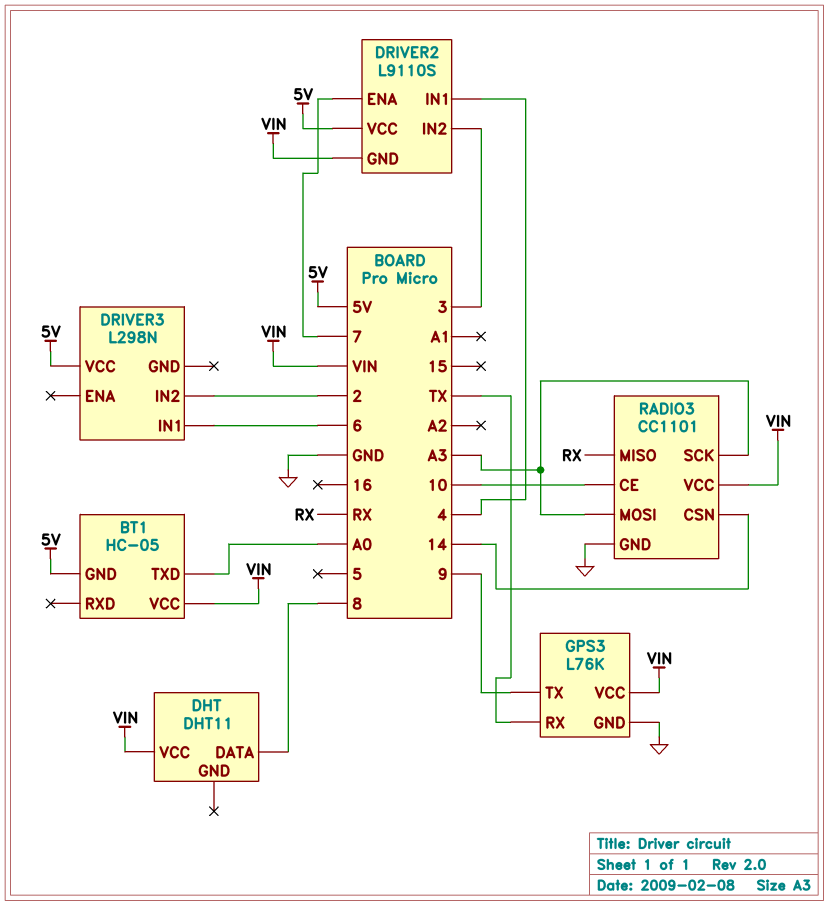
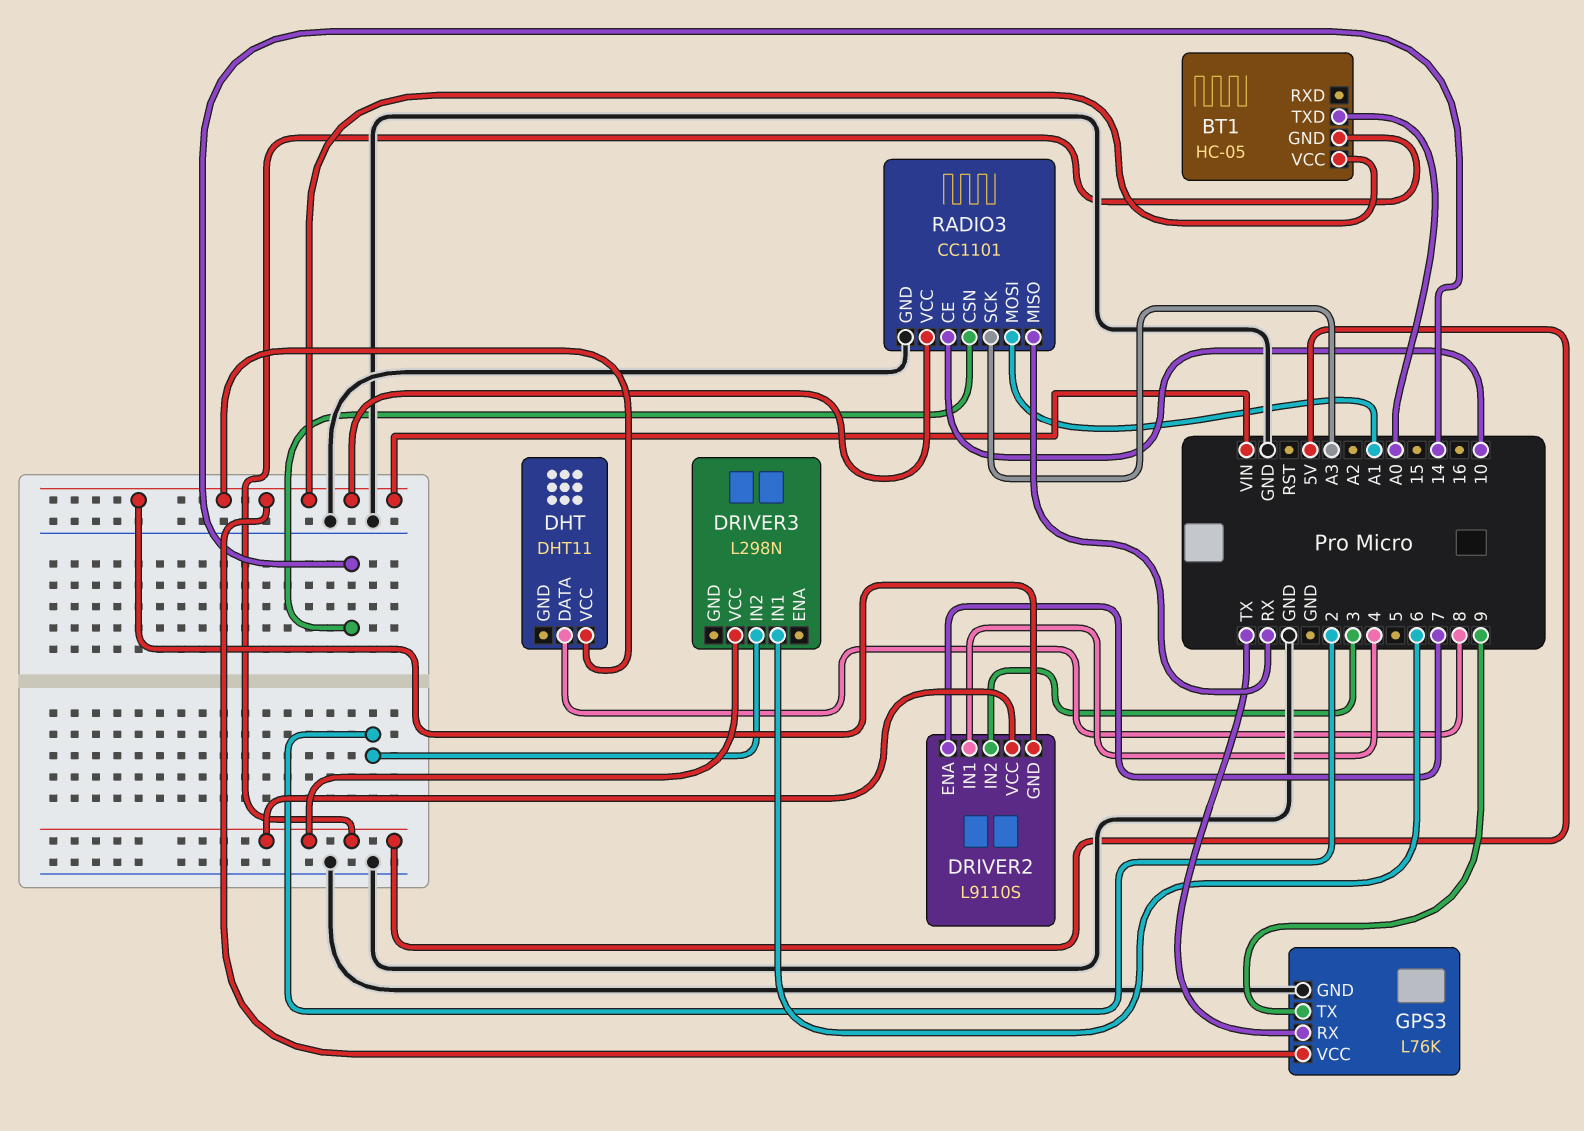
RADIO3 pin MOSI: A3 -> A1

